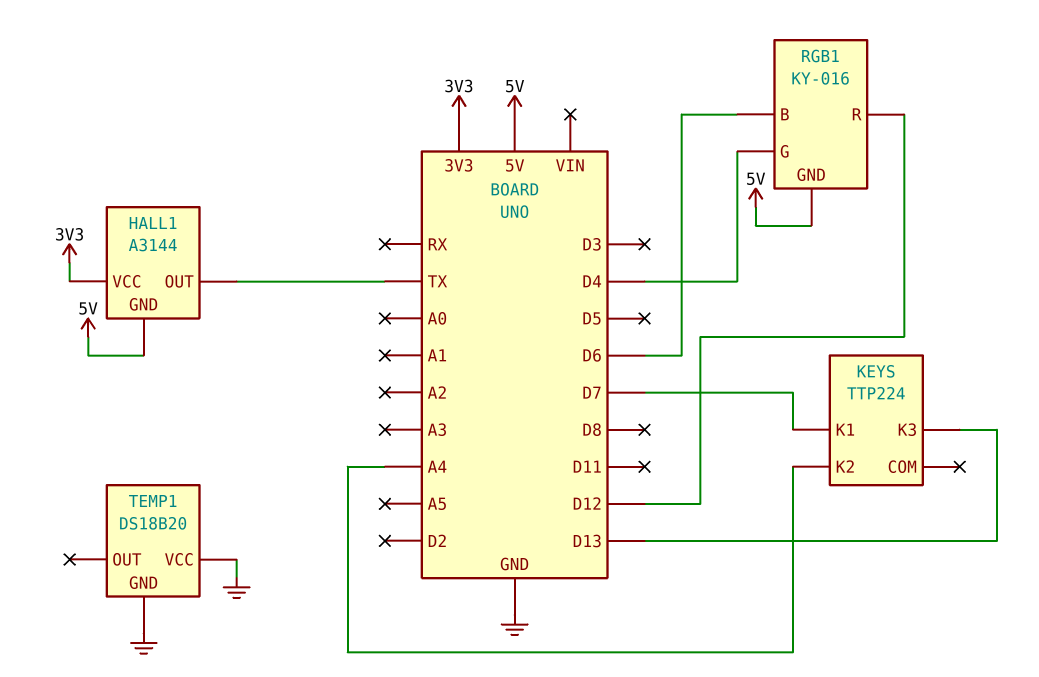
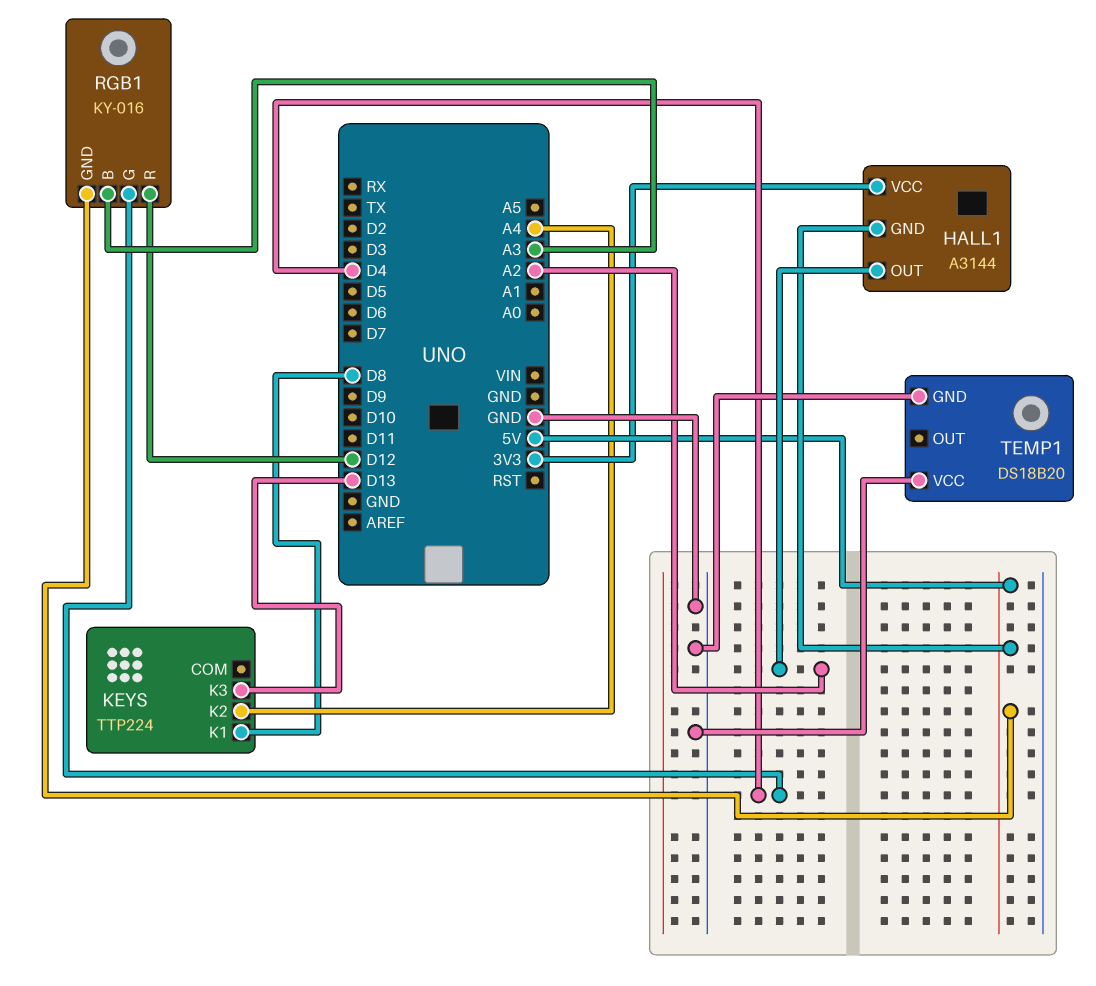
HALL1 pin OUT: TX -> A2
KEYS pin K1: D7 -> D8
RGB1 pin B: D6 -> A3

